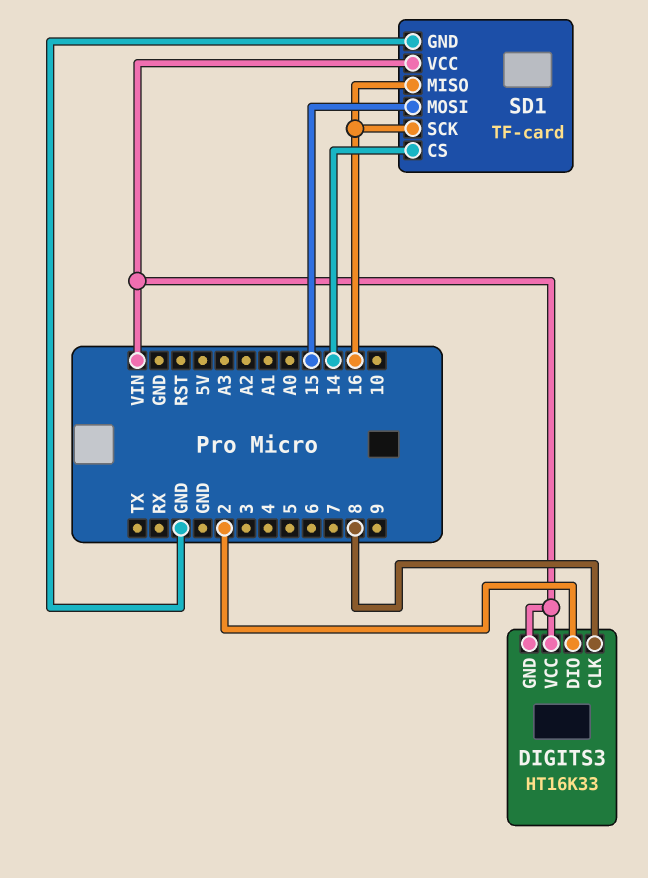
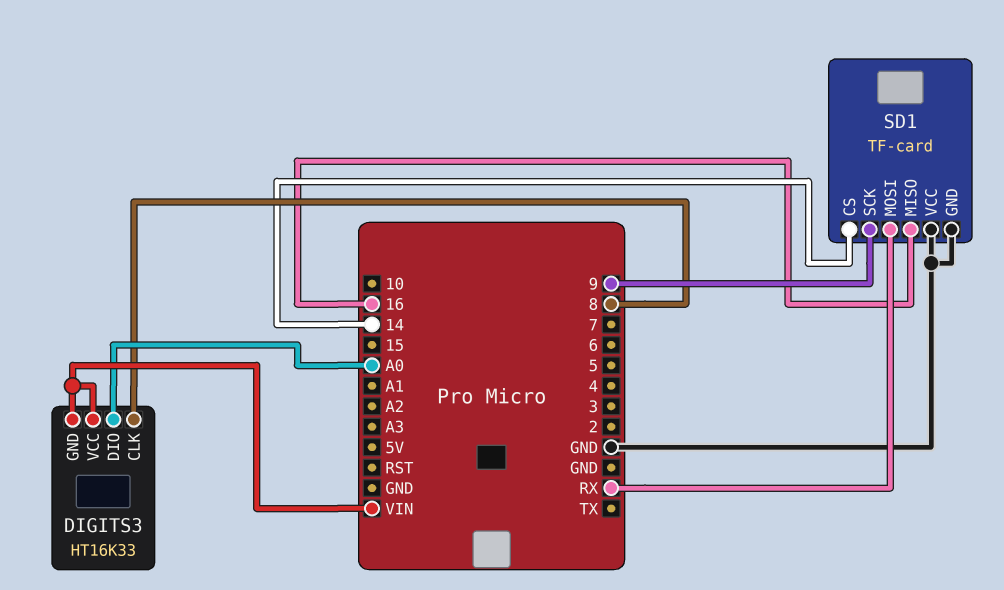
DIGITS3 pin DIO: 2 -> A0
SD1 pin MOSI: 15 -> RX
SD1 pin SCK: 16 -> 9
SD1 pin VCC: VIN -> GND

